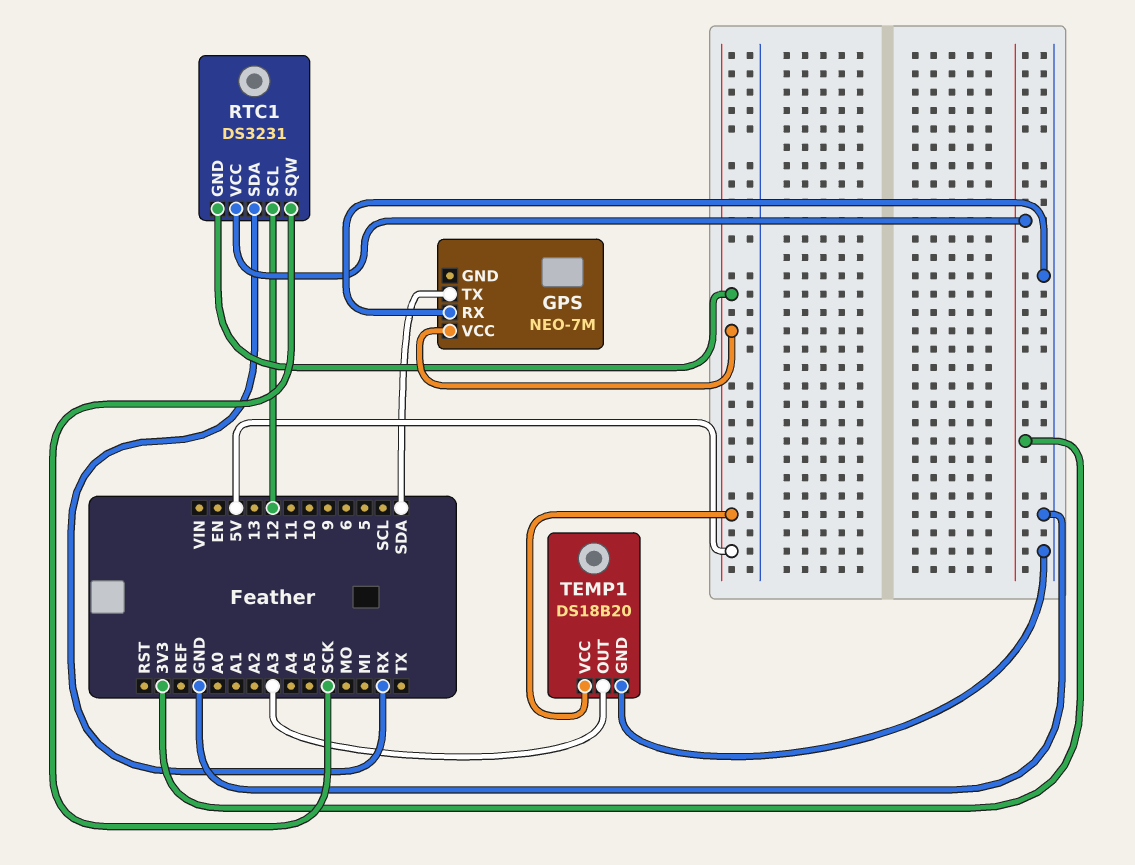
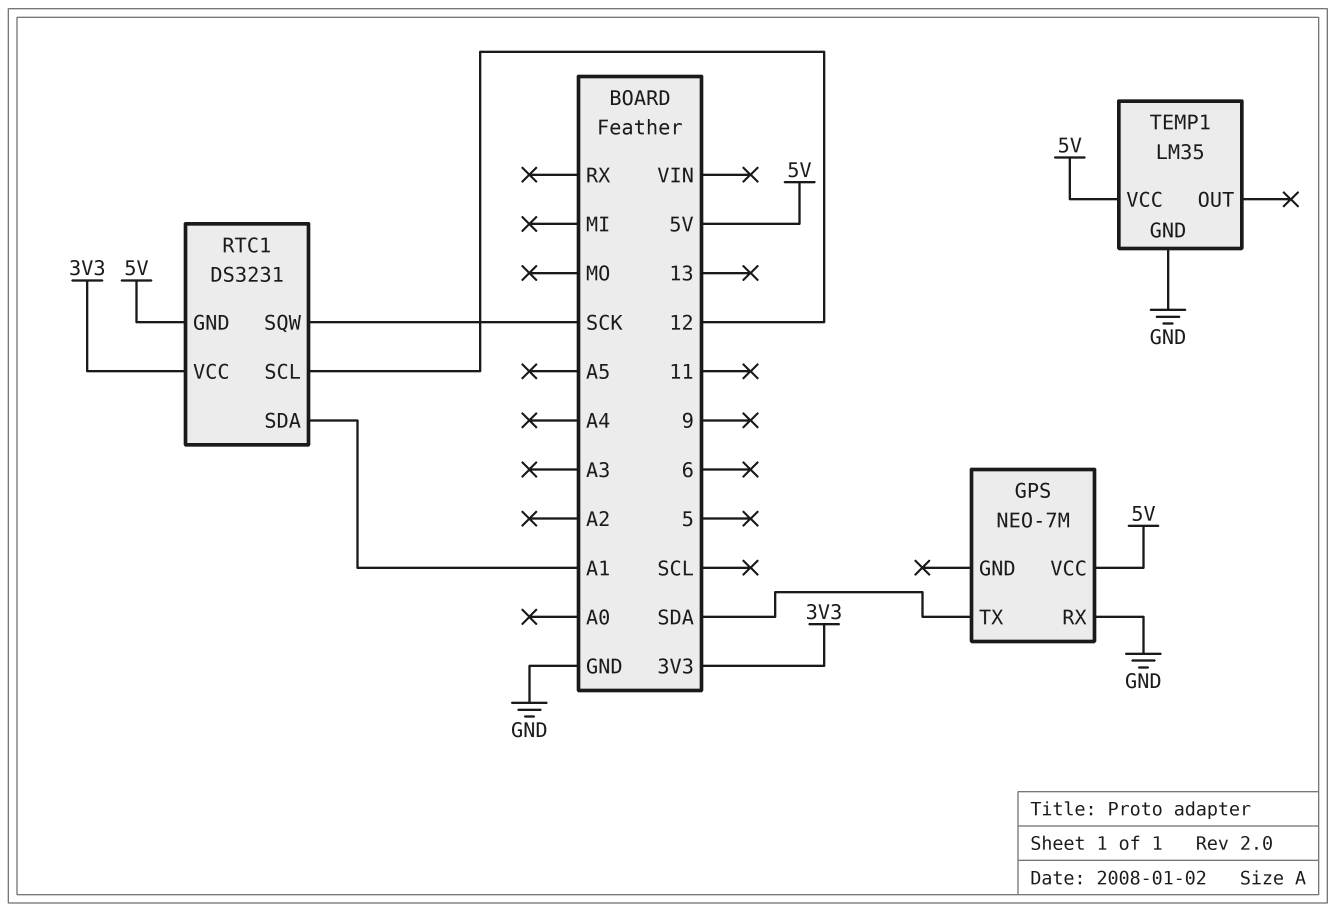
RTC1 pin SDA: RX -> A1
TEMP1: DS18B20 -> LM35
TEMP1 pin OUT: A3 -> none

